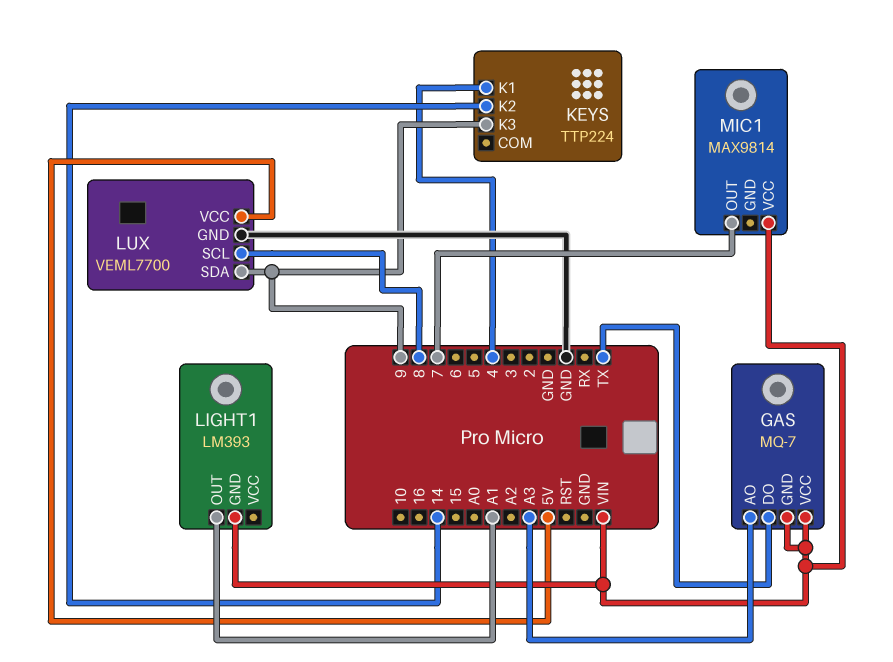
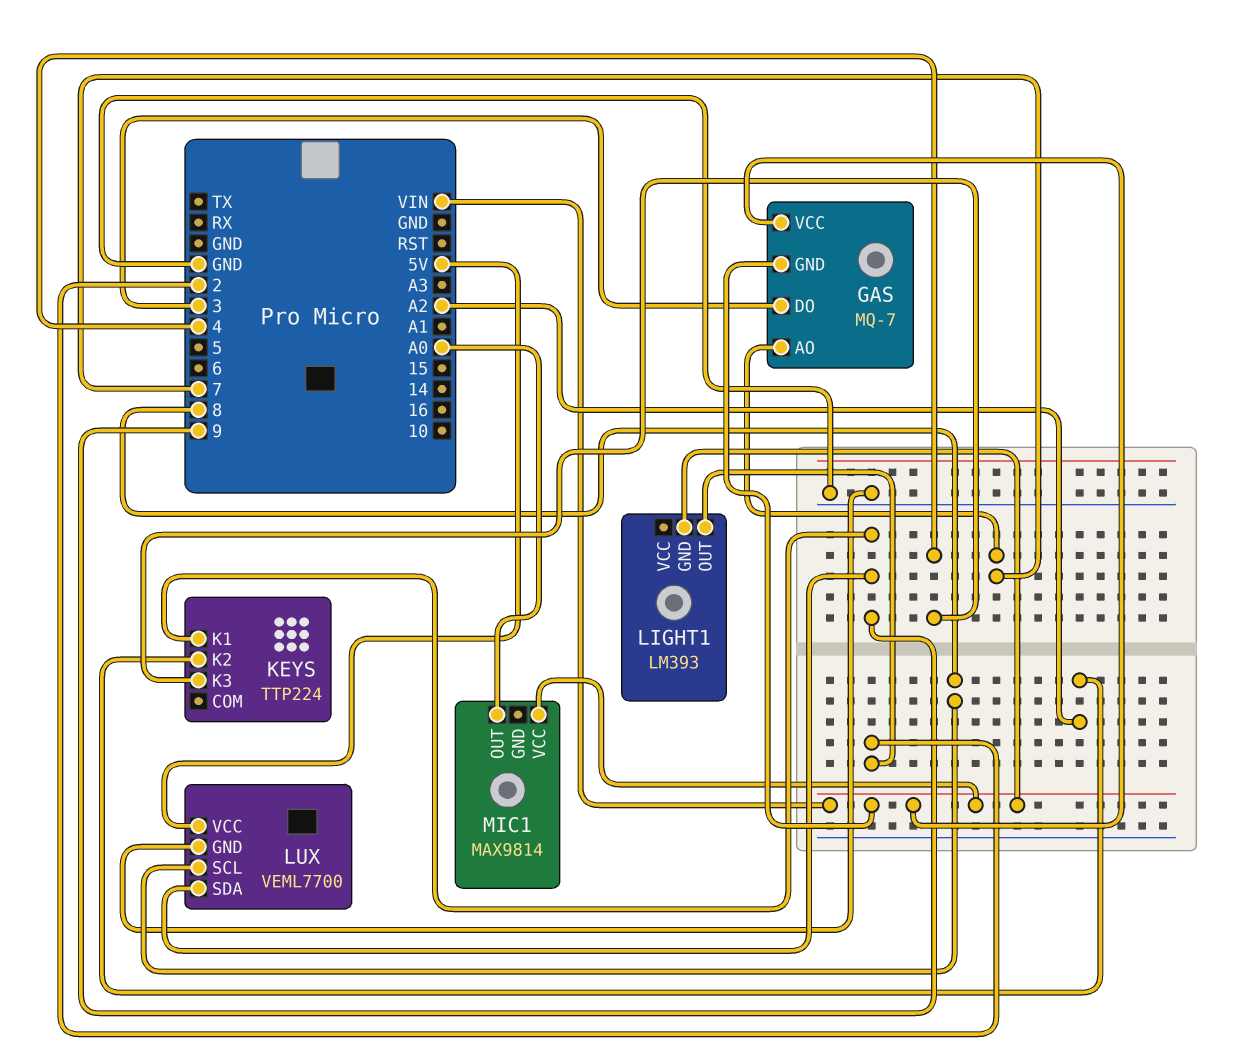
GAS pin AO: A3 -> 7
GAS pin DO: TX -> 3
KEYS pin K1: 4 -> 9
KEYS pin K2: 14 -> A2
KEYS pin K3: 9 -> 4
LIGHT1 pin OUT: A1 -> 2
MIC1 pin OUT: 7 -> A0

